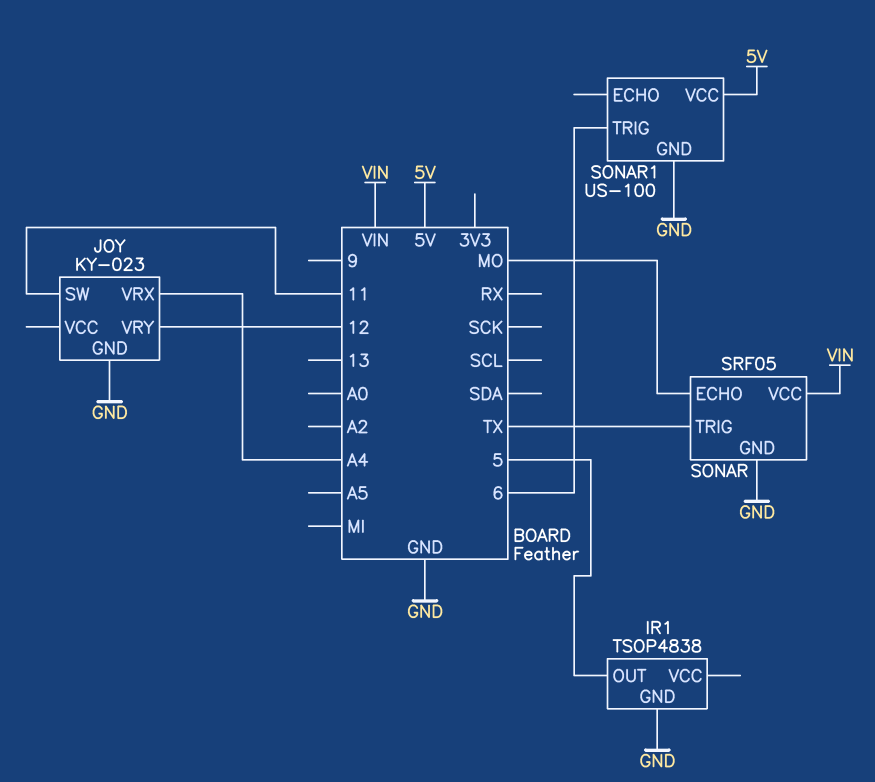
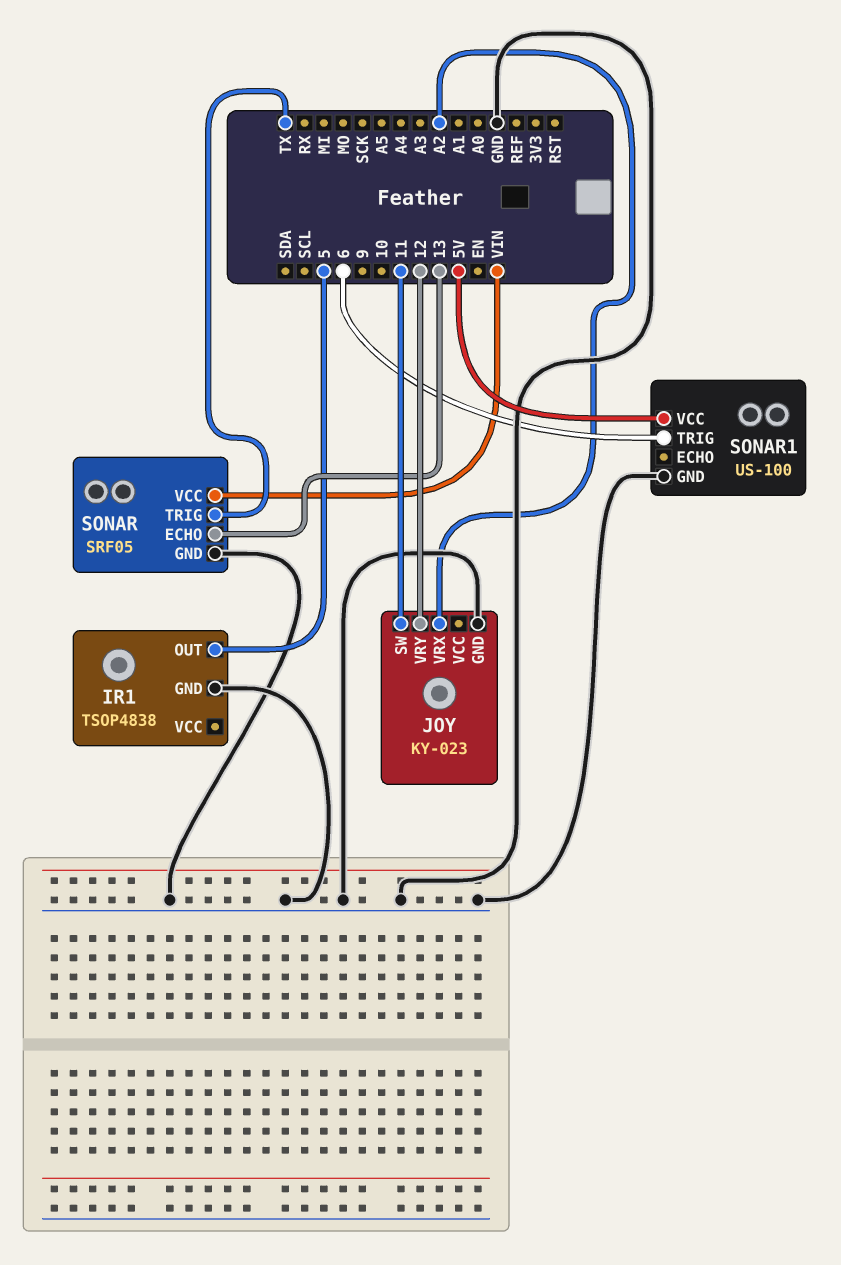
JOY pin VRX: A4 -> A2
SONAR pin ECHO: MO -> 13

